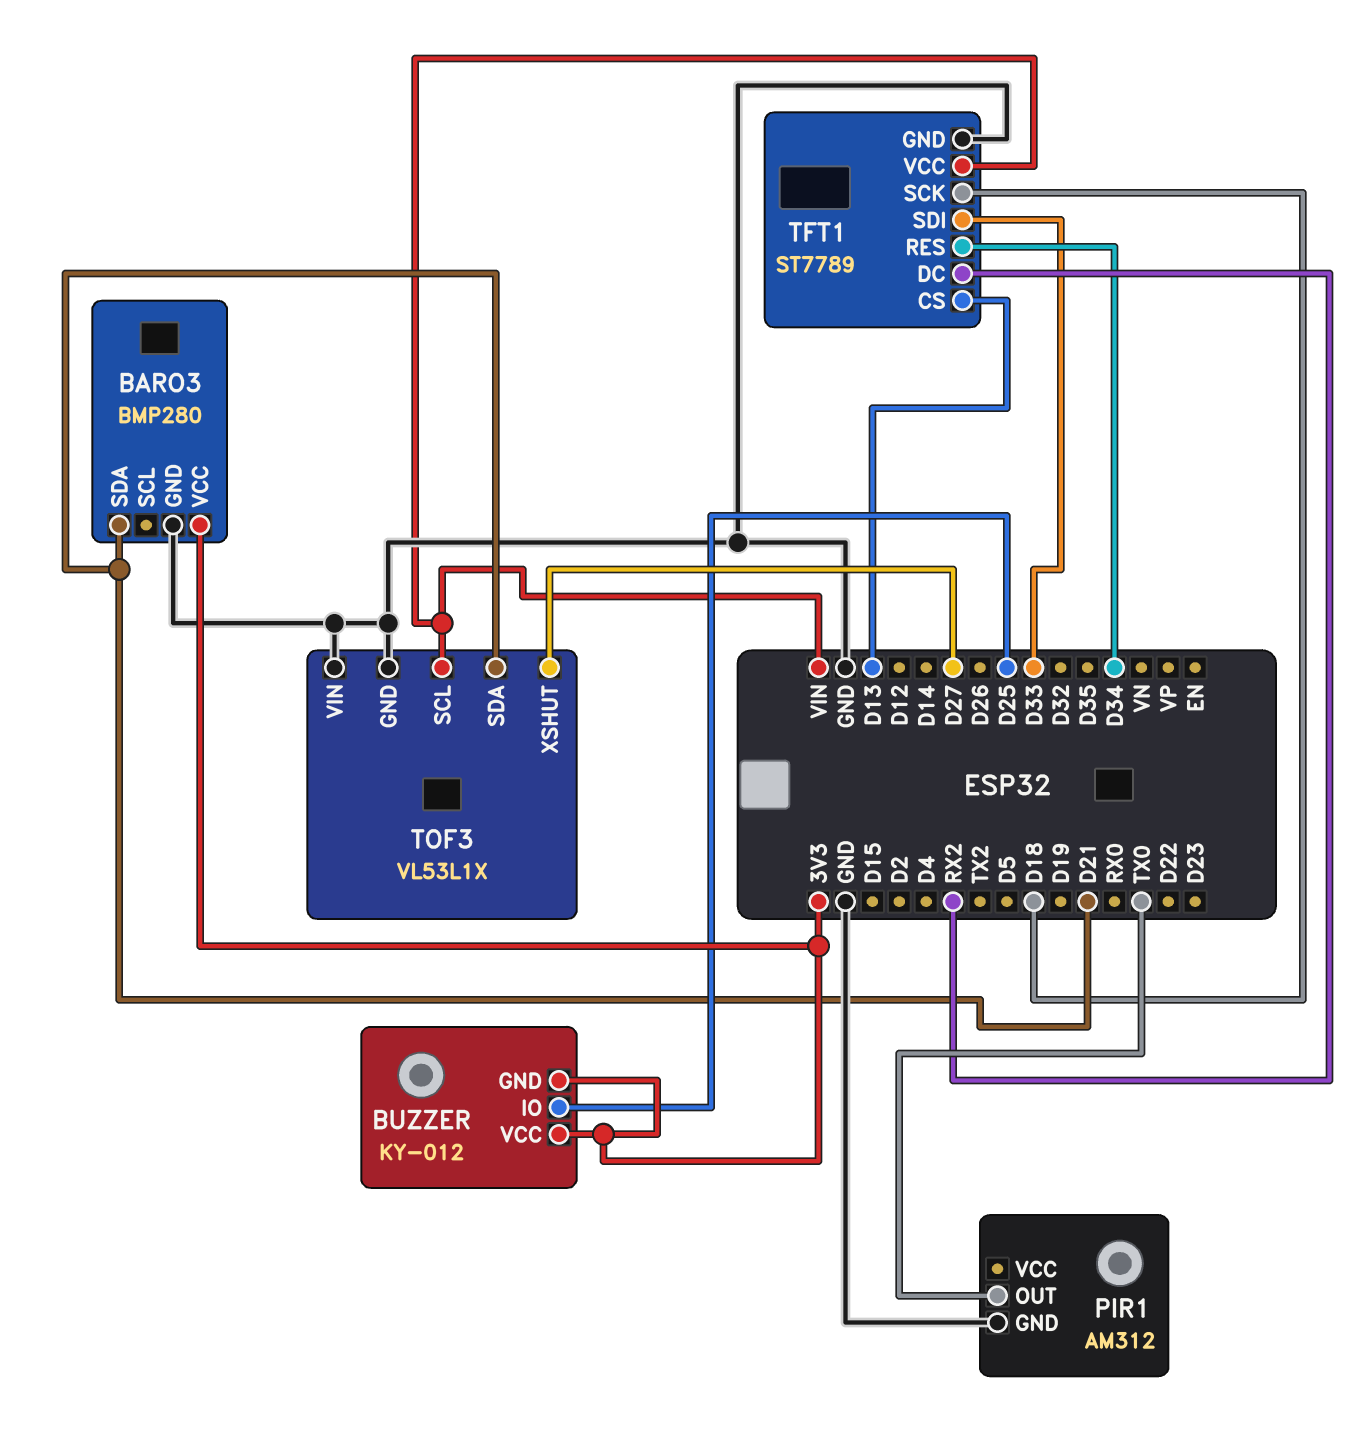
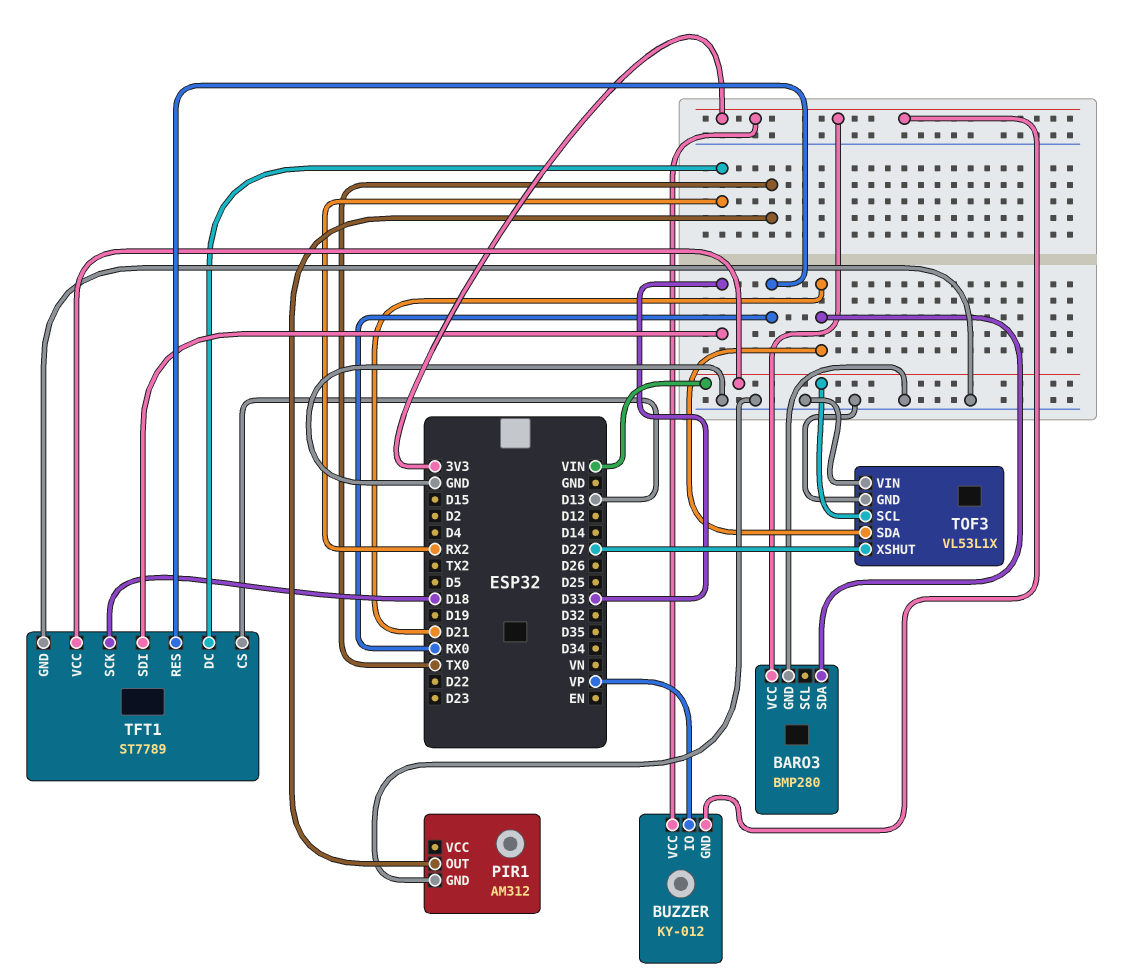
BUZZER pin IO: D25 -> VP
TFT1 pin RES: D34 -> RX0

